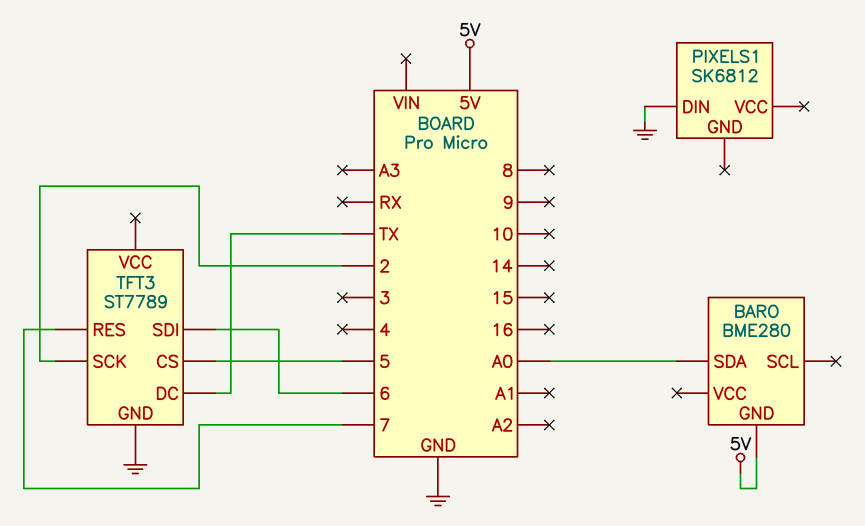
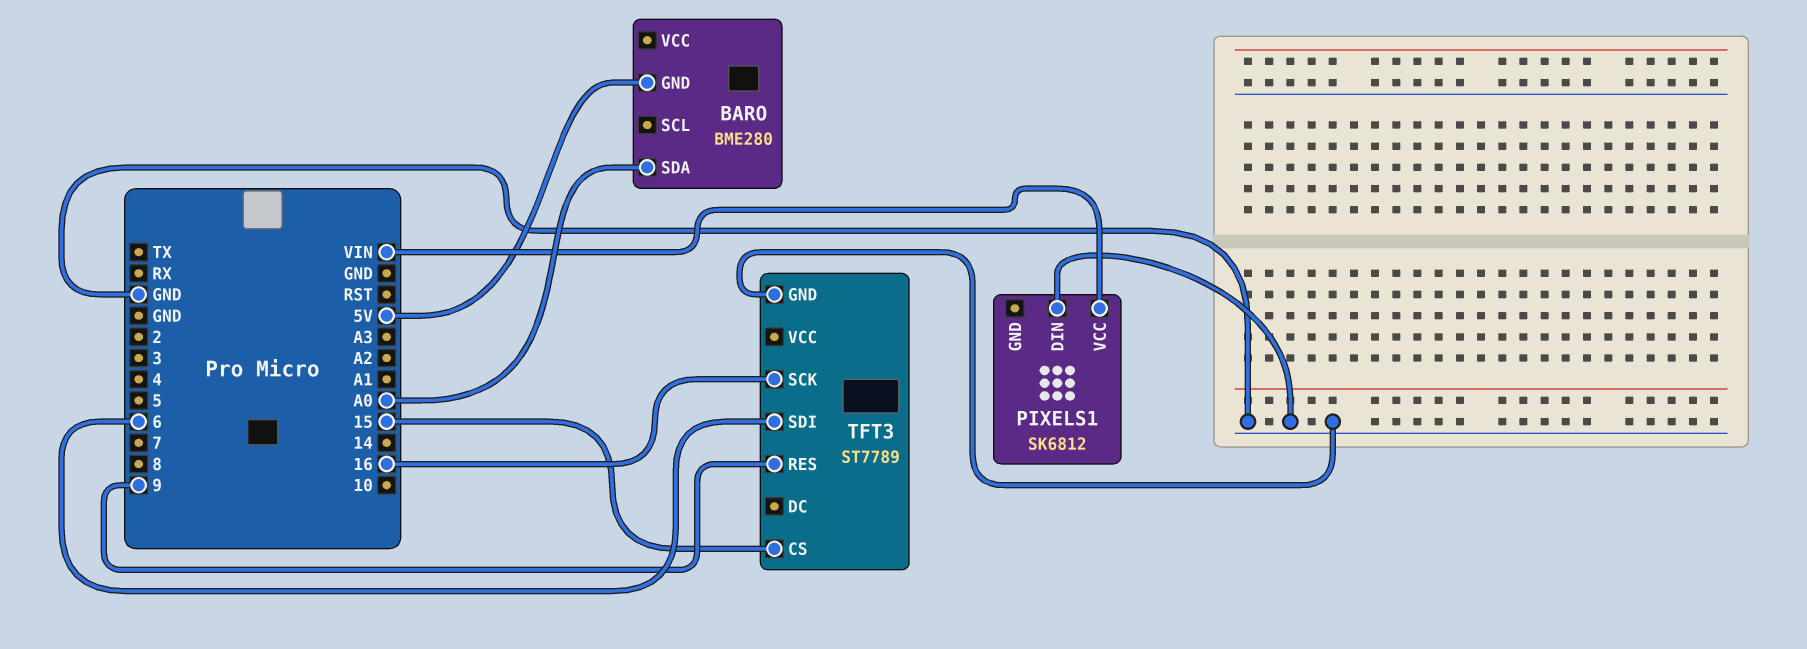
PIXELS1 pin VCC: none -> VIN
TFT3 pin CS: 5 -> 15
TFT3 pin DC: TX -> none
TFT3 pin RES: 7 -> 9
TFT3 pin SCK: 2 -> 16

